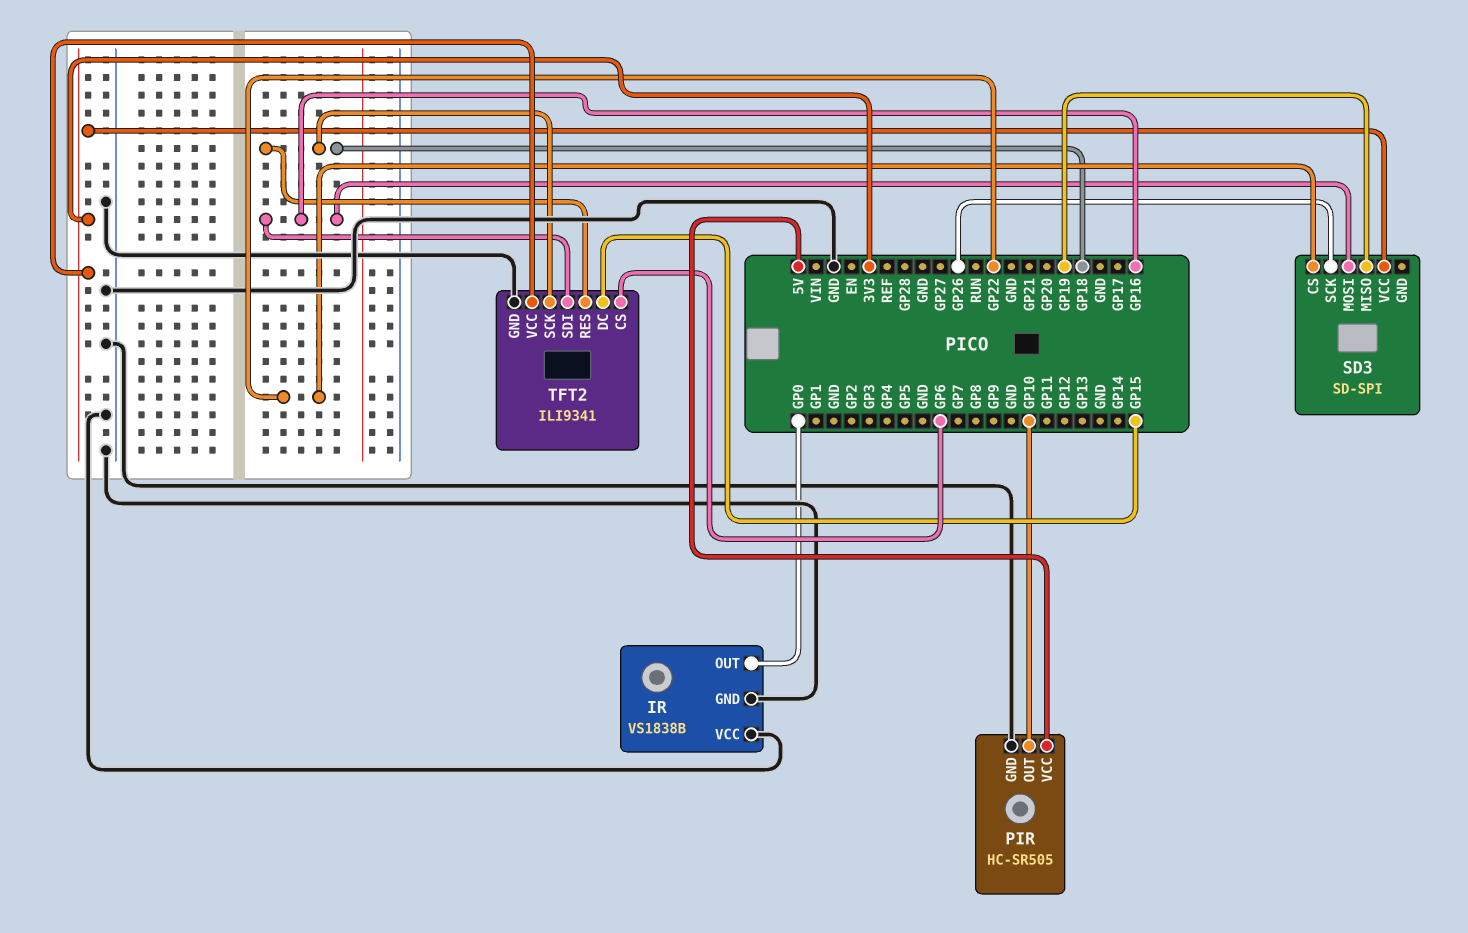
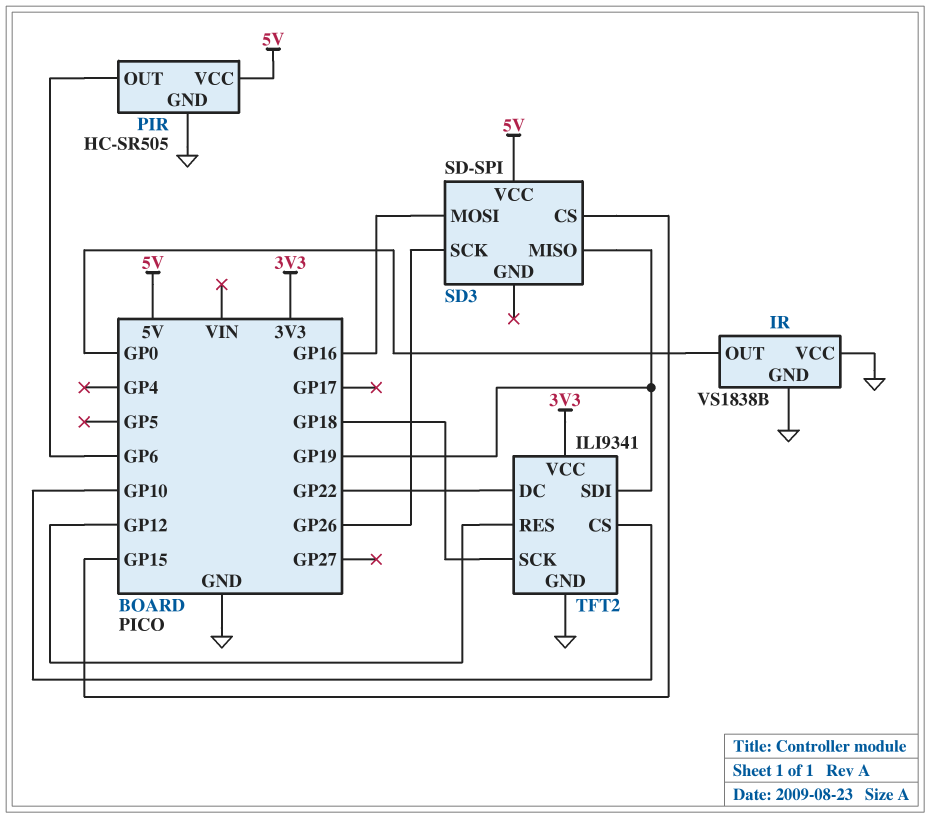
PIR pin OUT: GP10 -> GP6
SD3 pin CS: GP22 -> GP15
SD3 pin VCC: 3V3 -> 5V
TFT2 pin CS: GP6 -> GP10
TFT2 pin DC: GP15 -> GP22
TFT2 pin RES: GP18 -> GP12
TFT2 pin SDI: GP16 -> GP19

